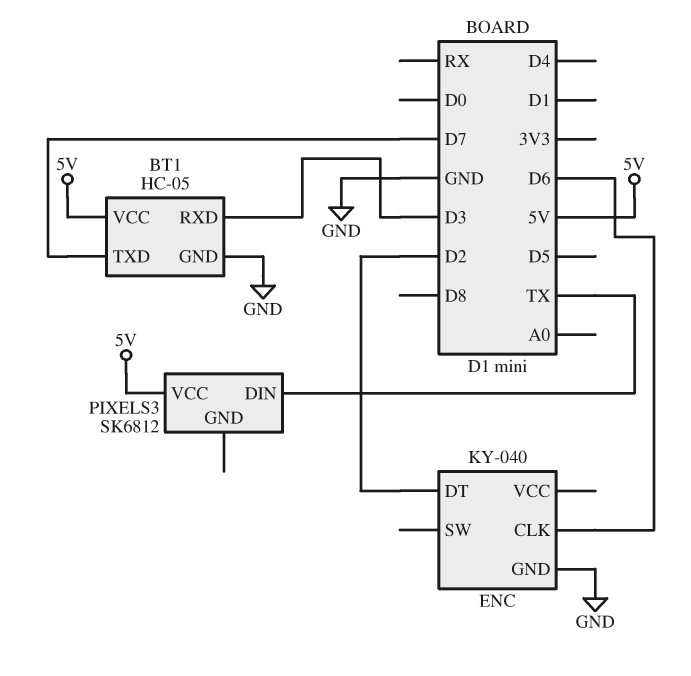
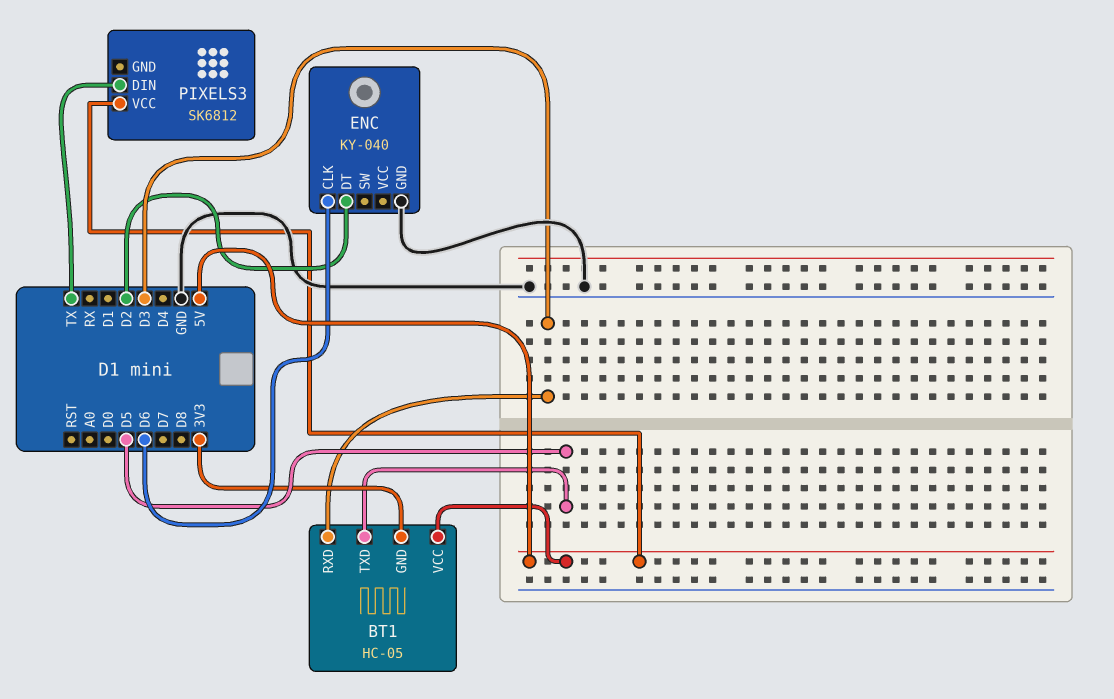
BT1 pin GND: GND -> 3V3
BT1 pin TXD: D7 -> D5

